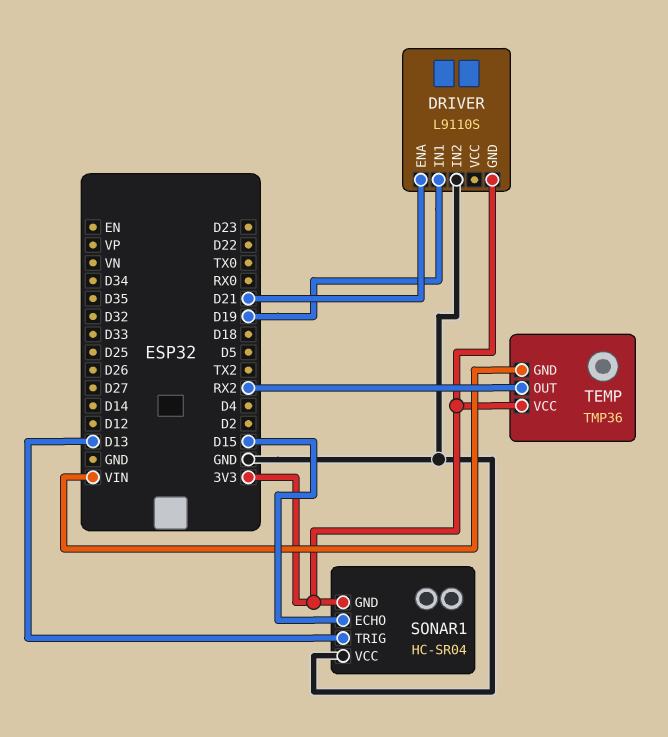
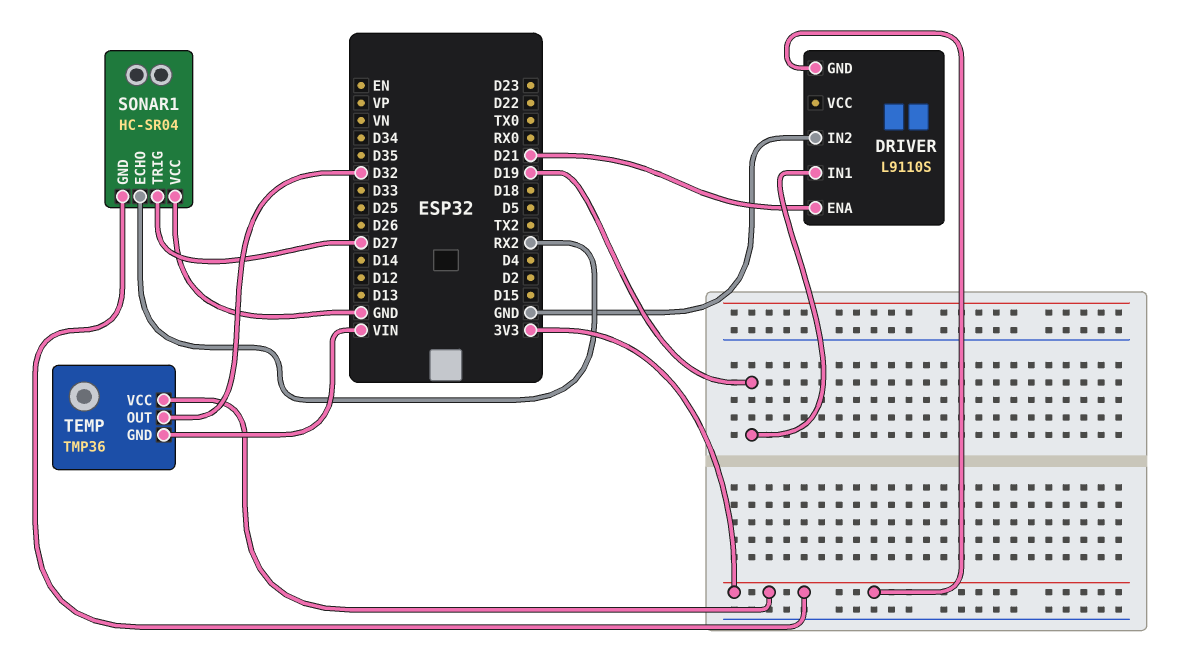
SONAR1 pin ECHO: D15 -> RX2
SONAR1 pin TRIG: D13 -> D27
TEMP pin OUT: RX2 -> D32

